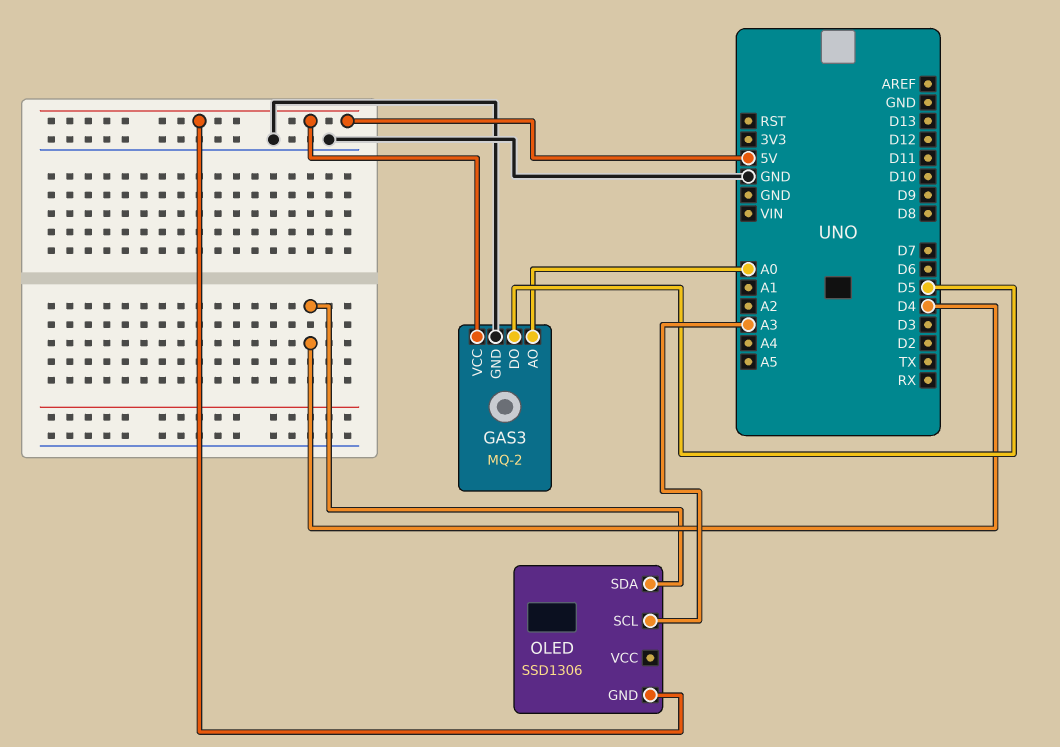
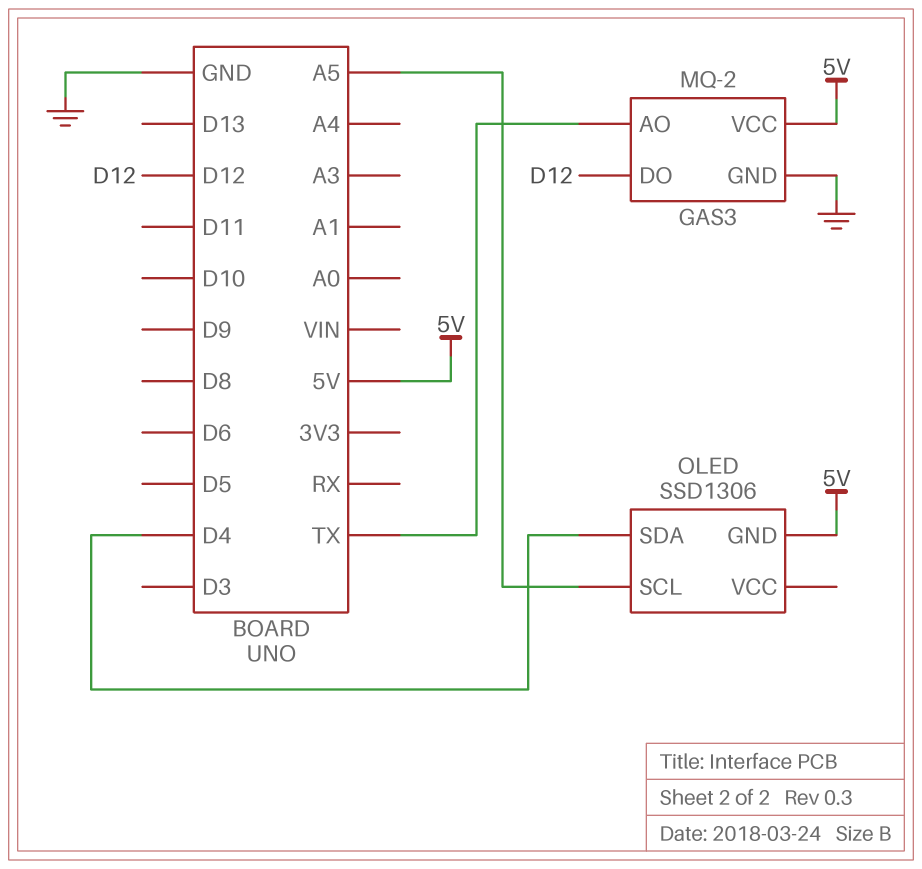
GAS3 pin AO: A0 -> TX
GAS3 pin DO: D5 -> D12
OLED pin SCL: A3 -> A5

